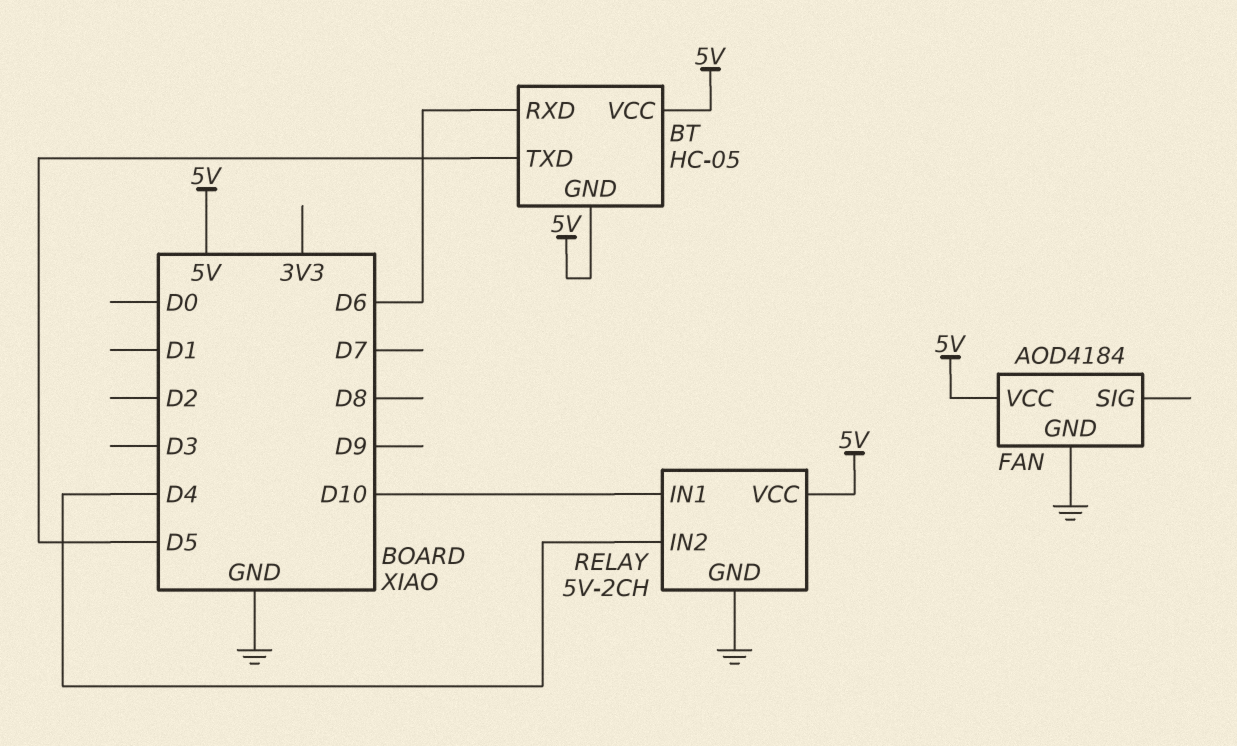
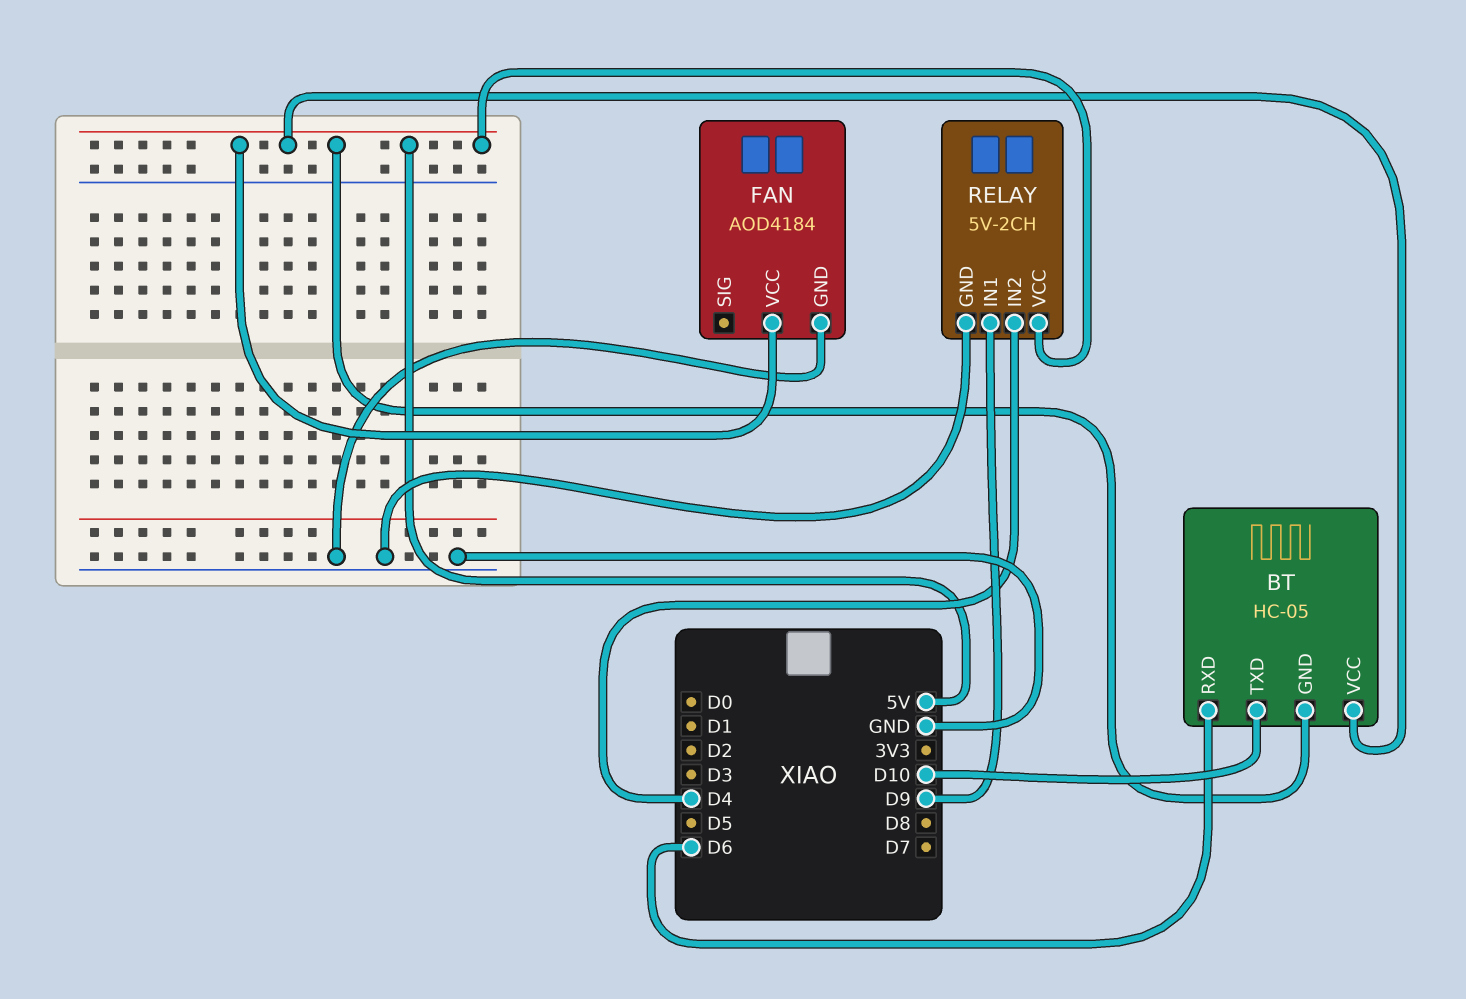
BT pin TXD: D5 -> D10
RELAY pin IN1: D10 -> D9

